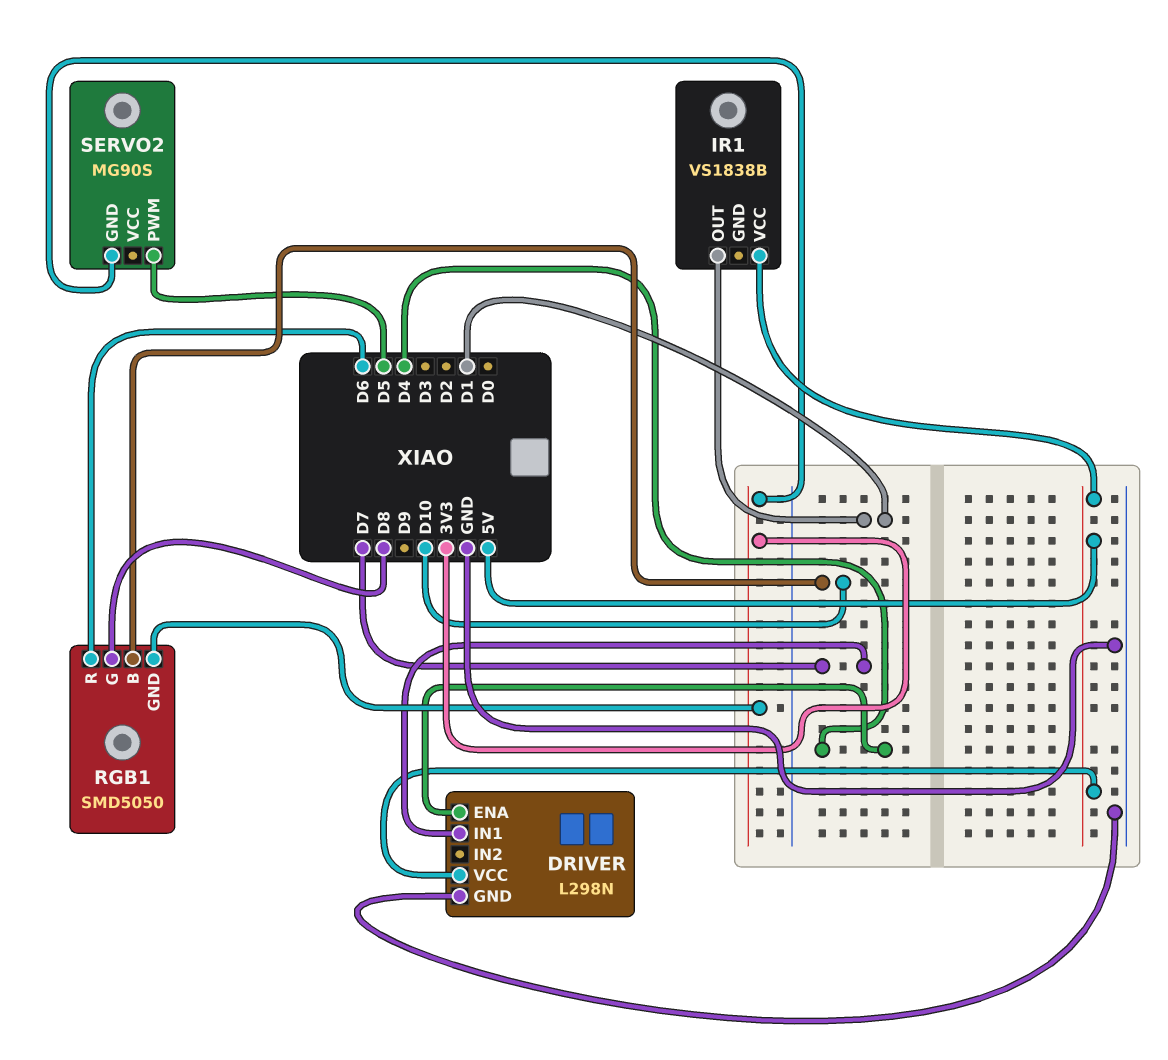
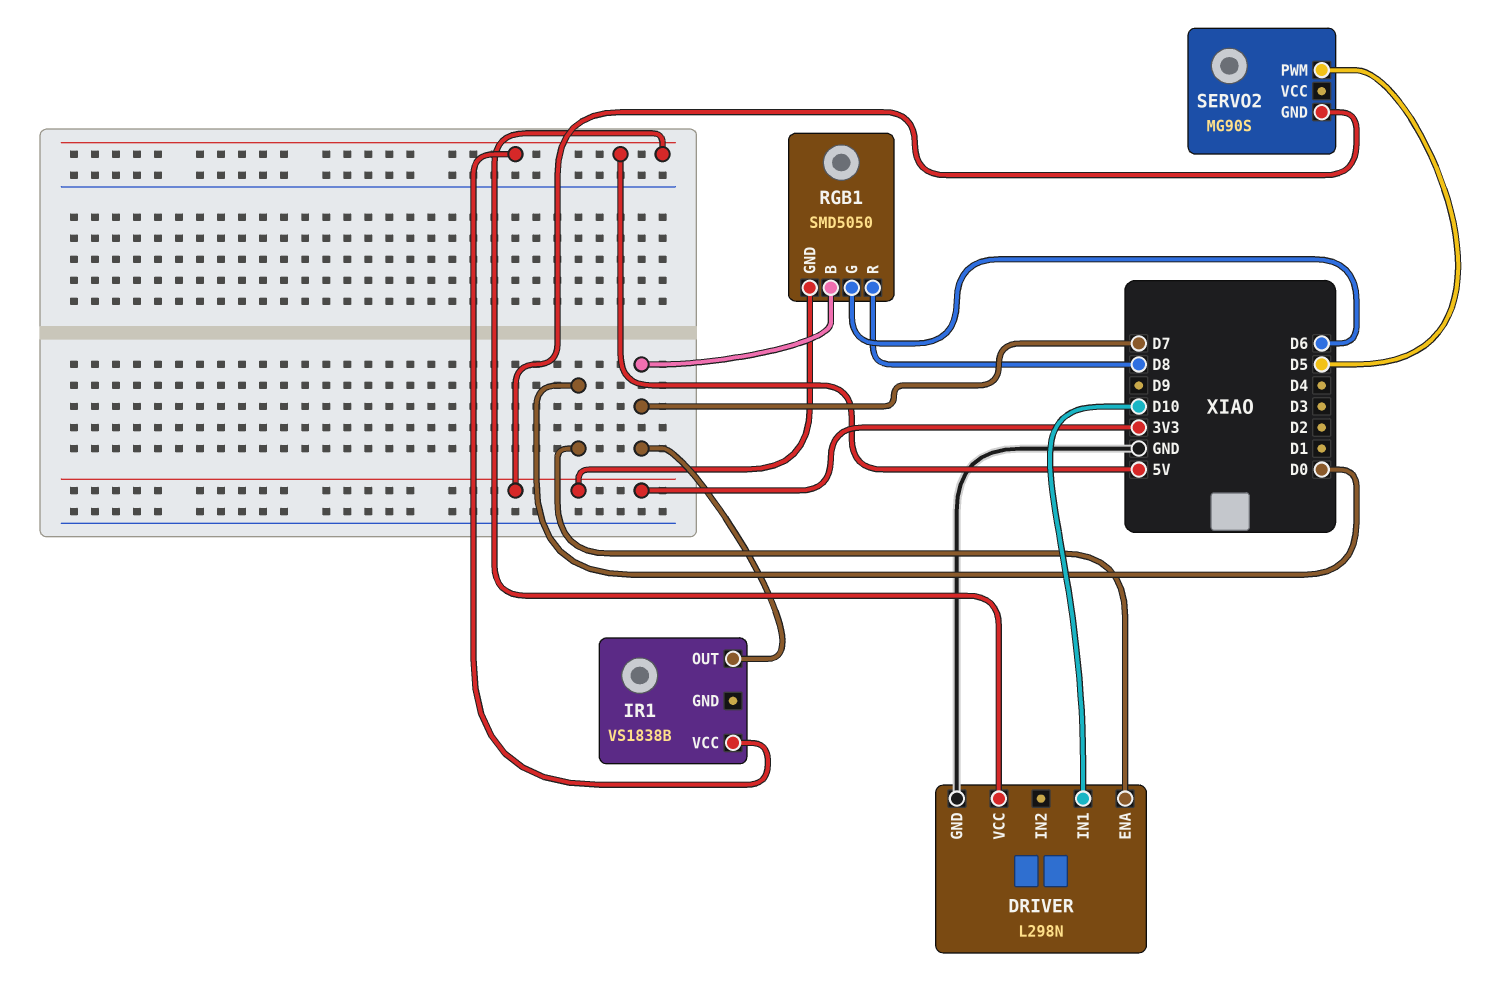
DRIVER pin ENA: D4 -> D0
DRIVER pin IN1: D7 -> D10
IR1 pin OUT: D1 -> D7
RGB1 pin B: D10 -> D7
RGB1 pin G: D8 -> D6
RGB1 pin R: D6 -> D8

